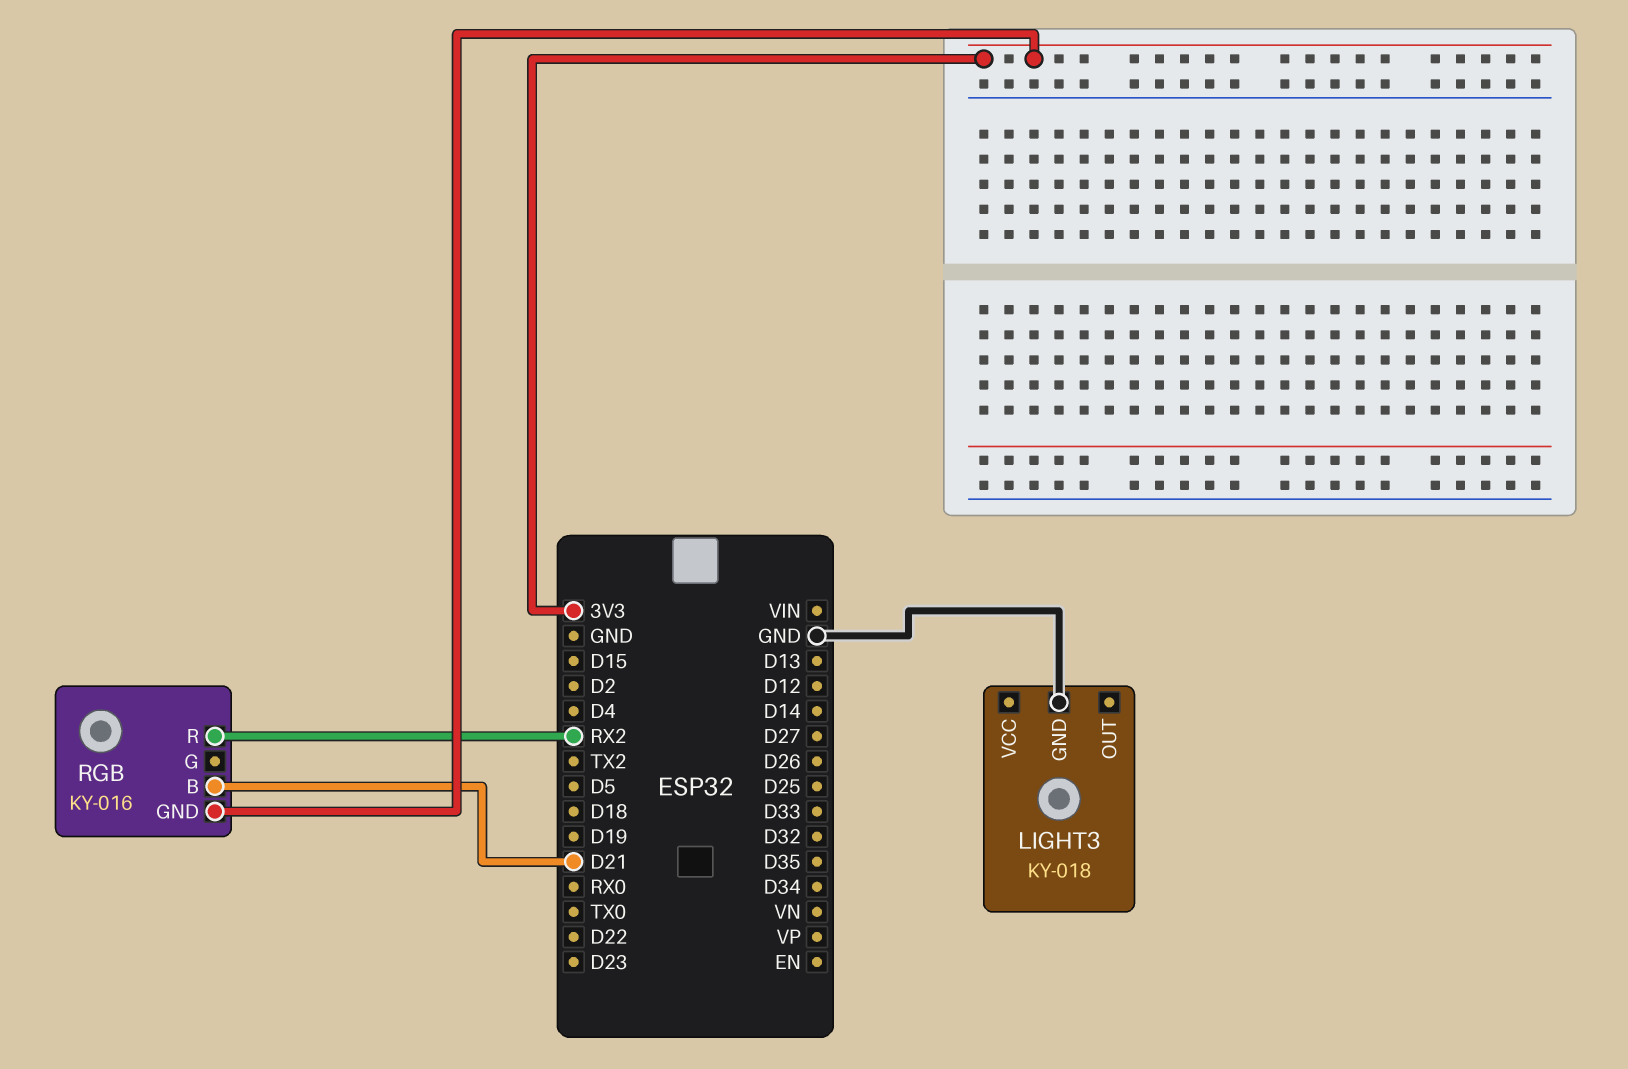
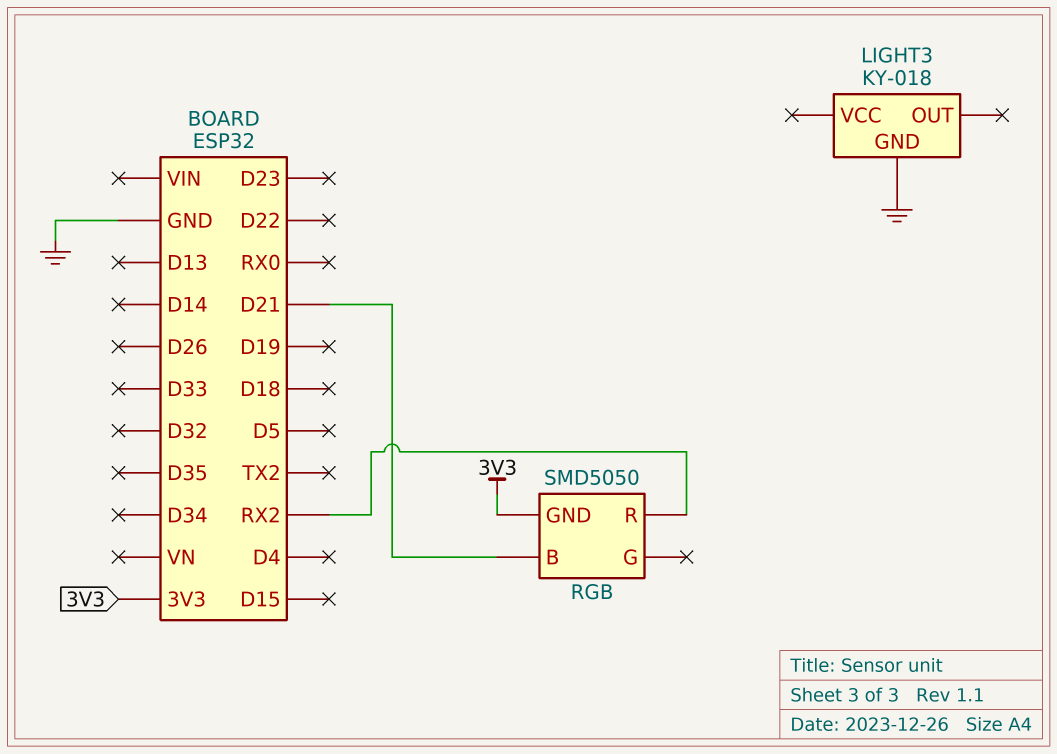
RGB: KY-016 -> SMD5050

